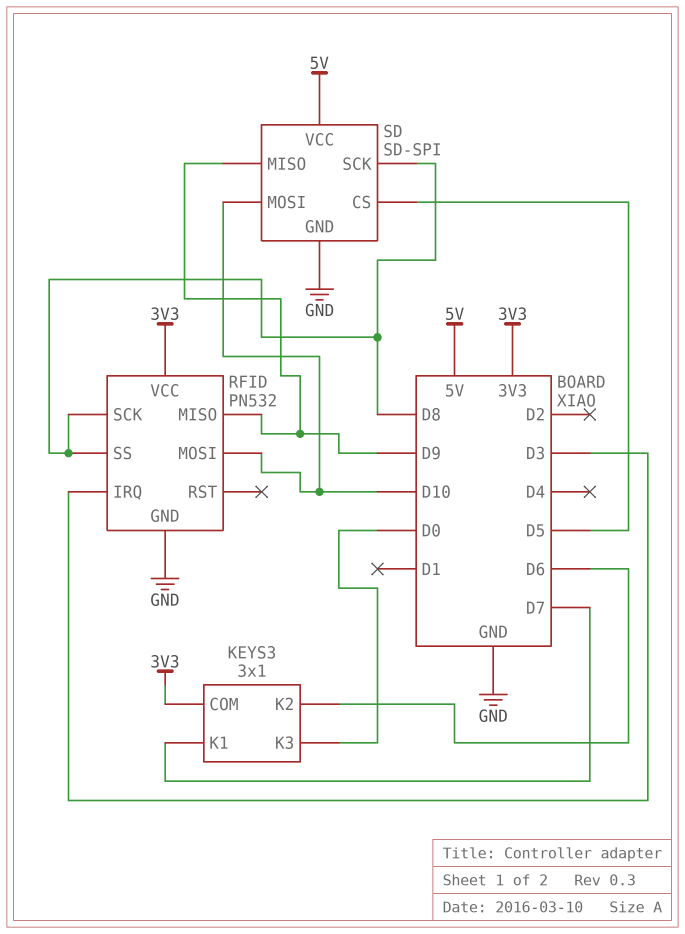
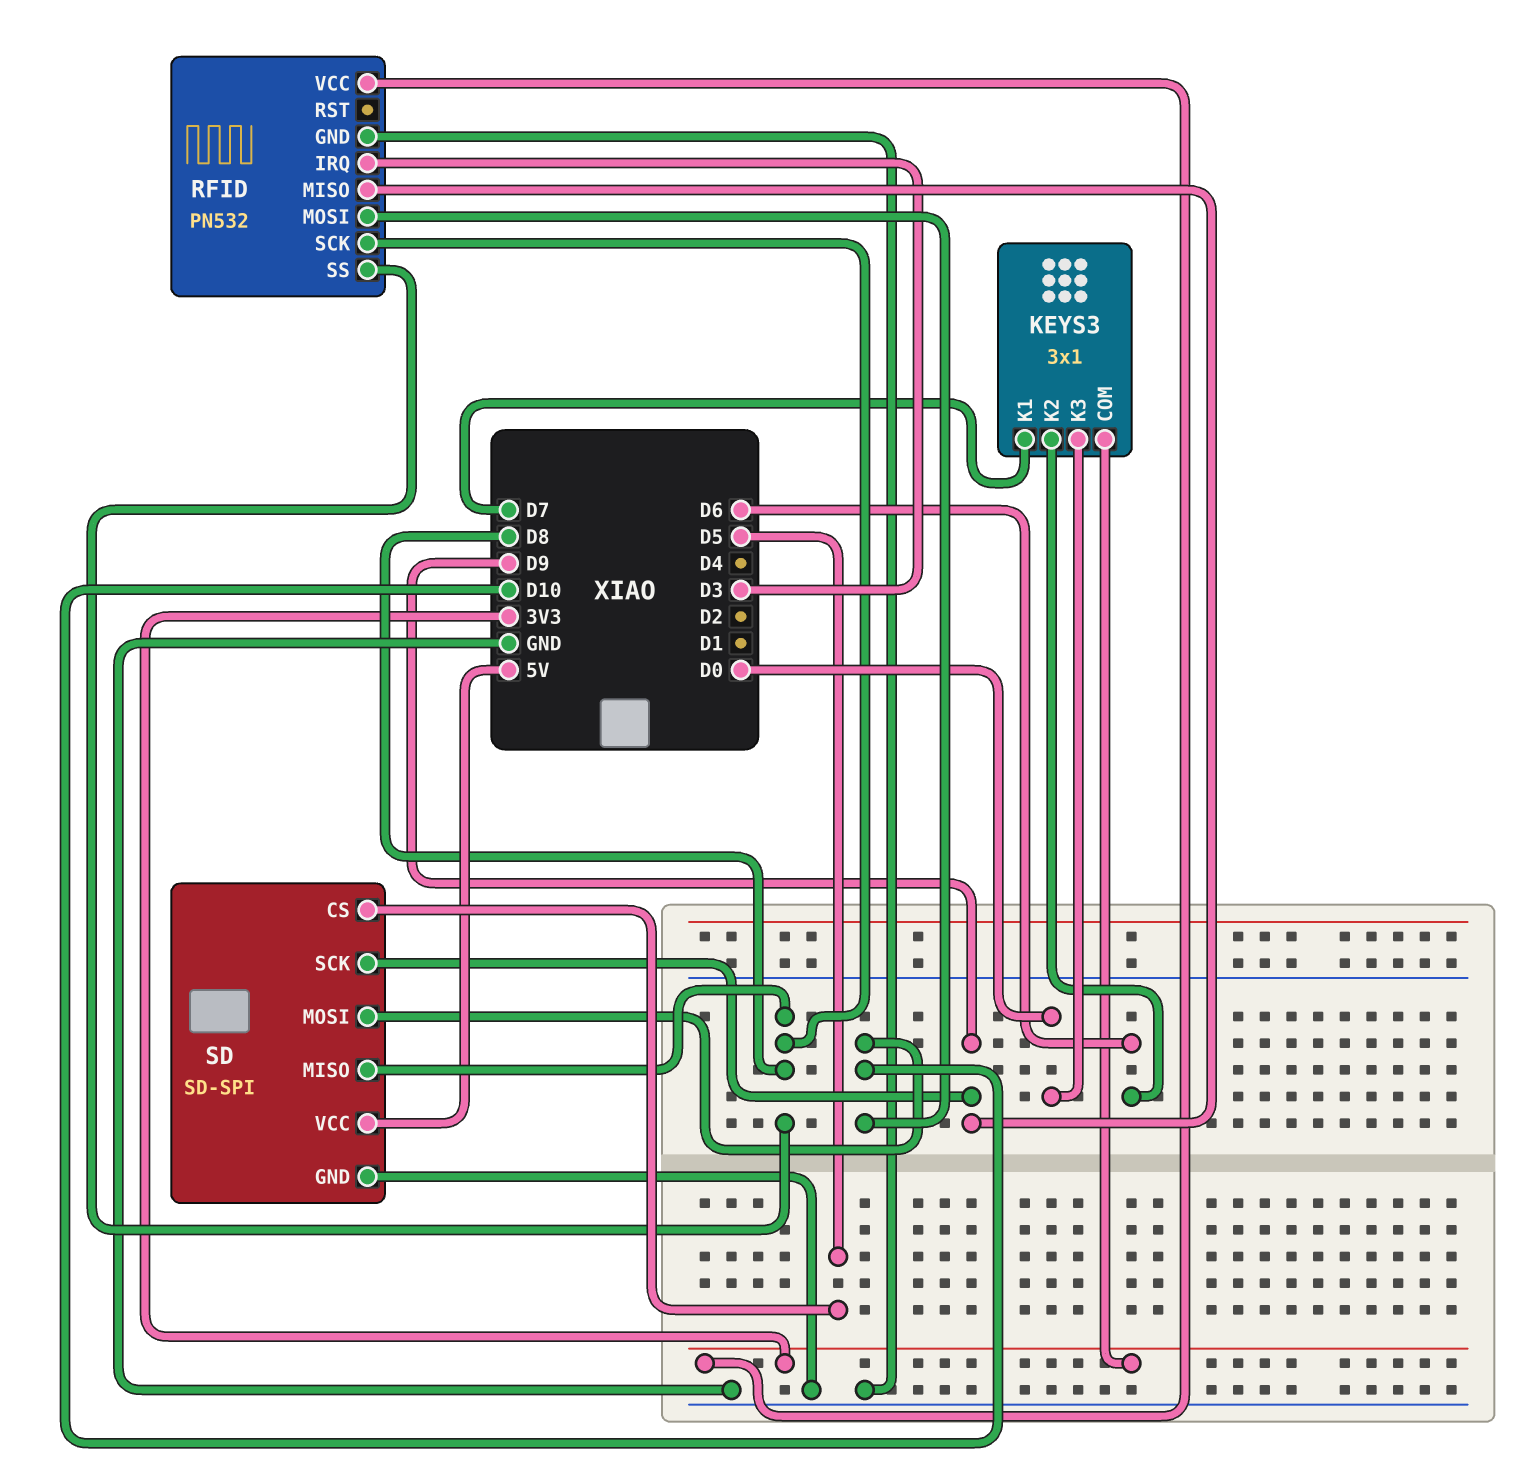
SD pin MISO: D9 -> D8
SD pin SCK: D8 -> D9

